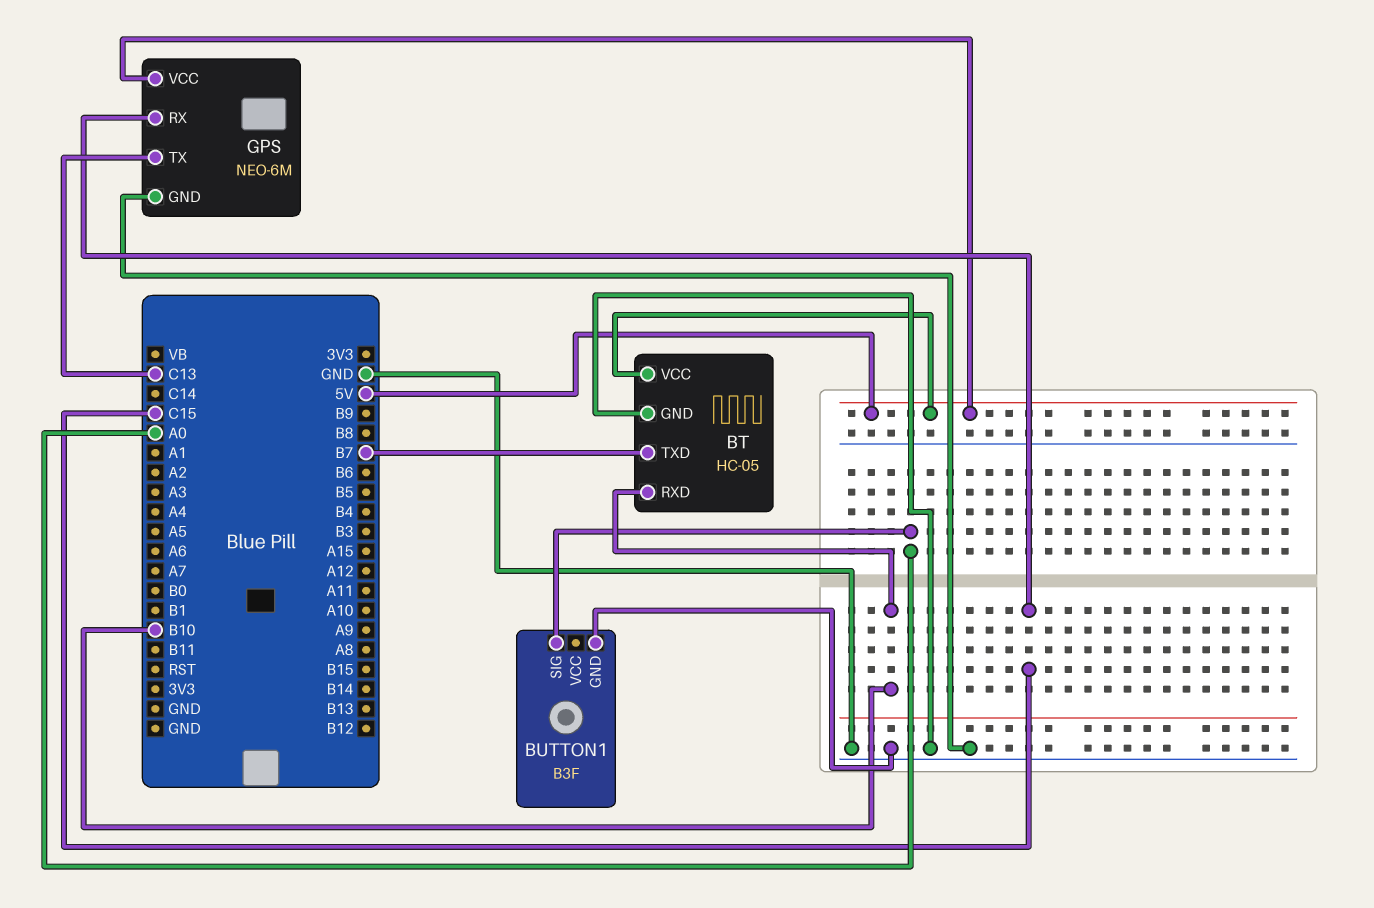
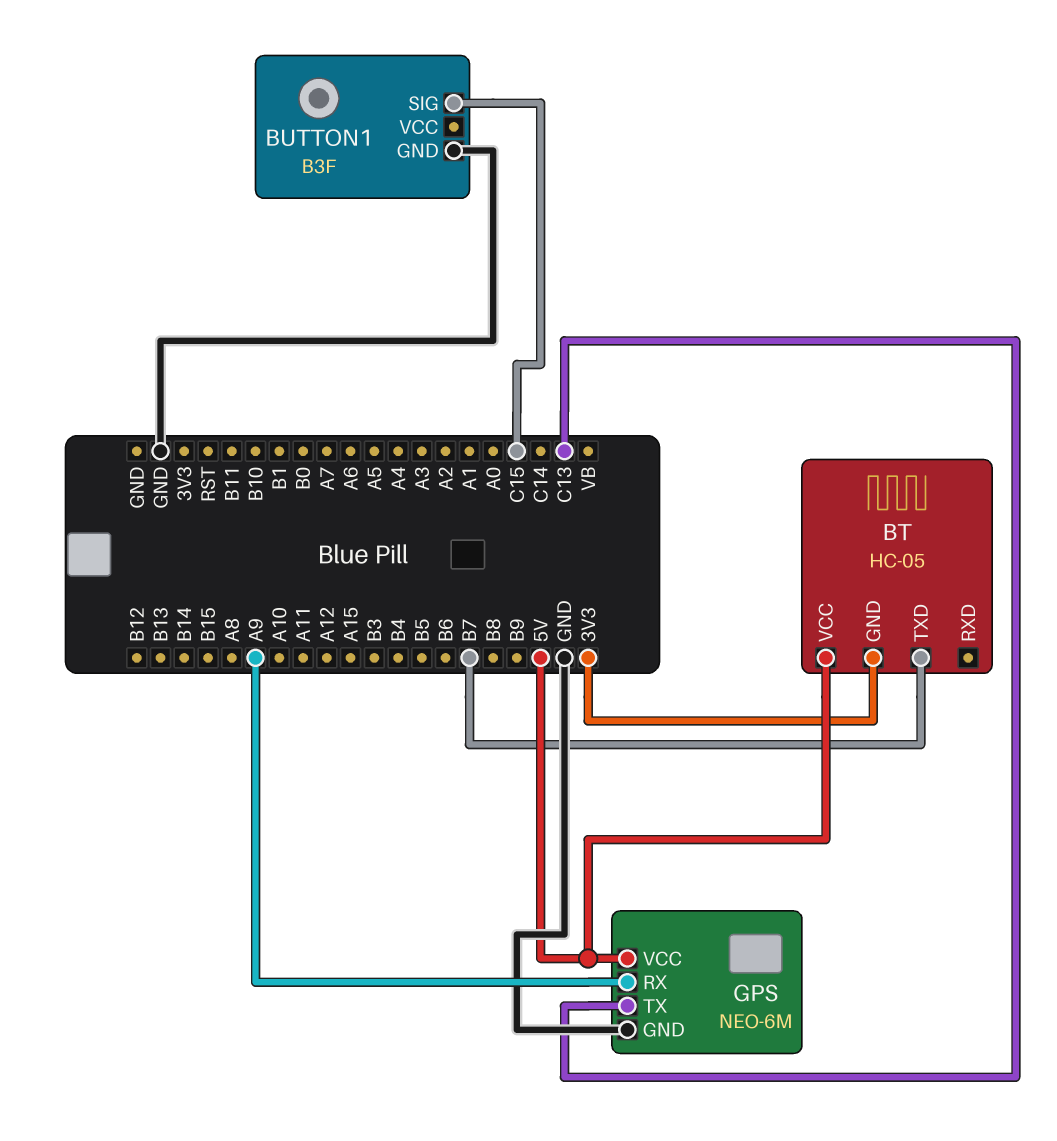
BT pin GND: GND -> 3V3
BT pin RXD: B10 -> none
BUTTON1 pin SIG: A0 -> C15
GPS pin RX: C15 -> A9

